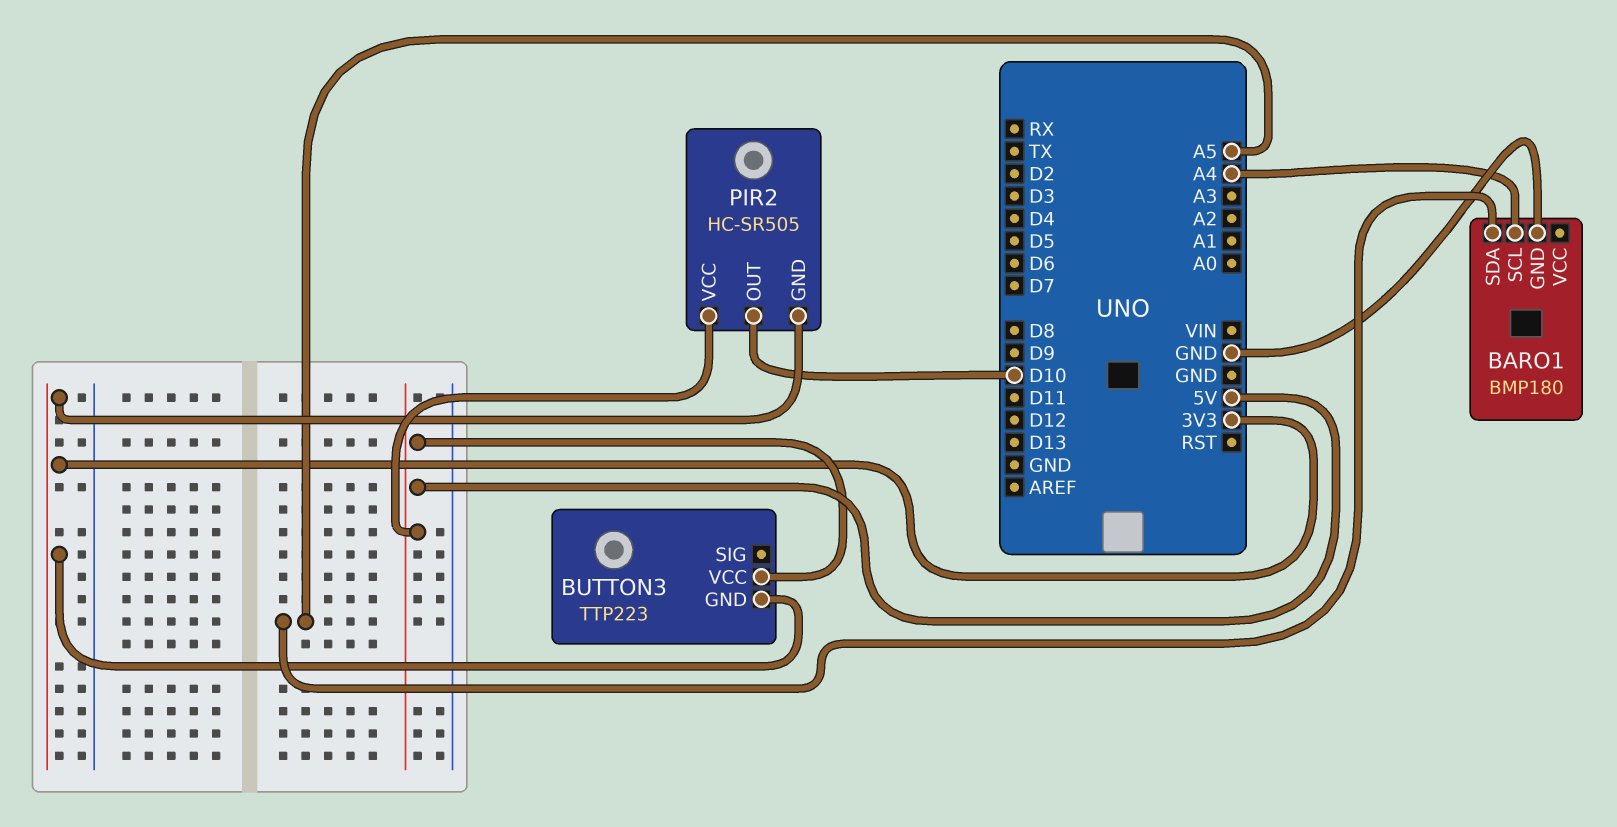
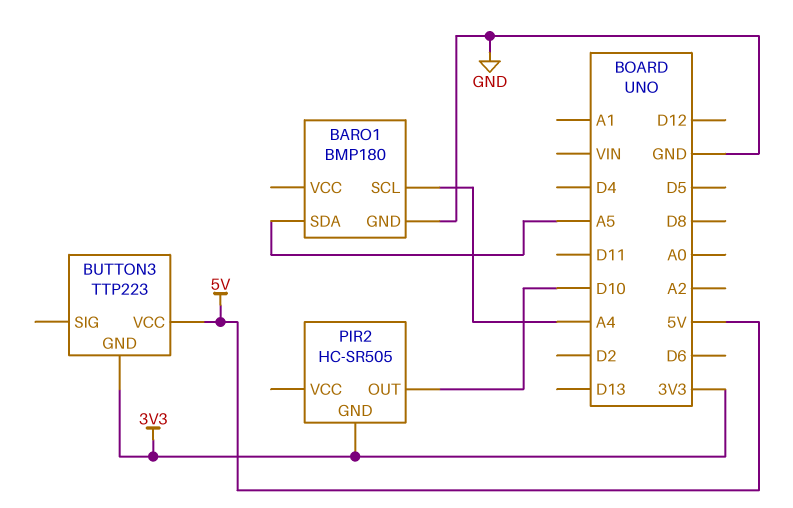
PIR2 pin VCC: 5V -> none

